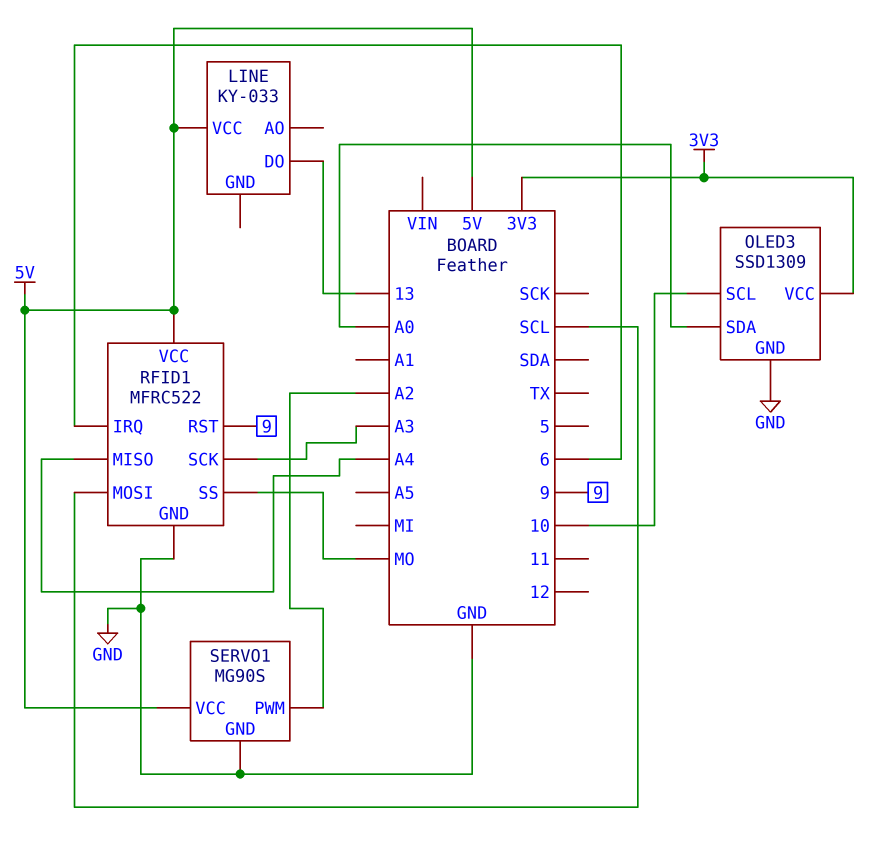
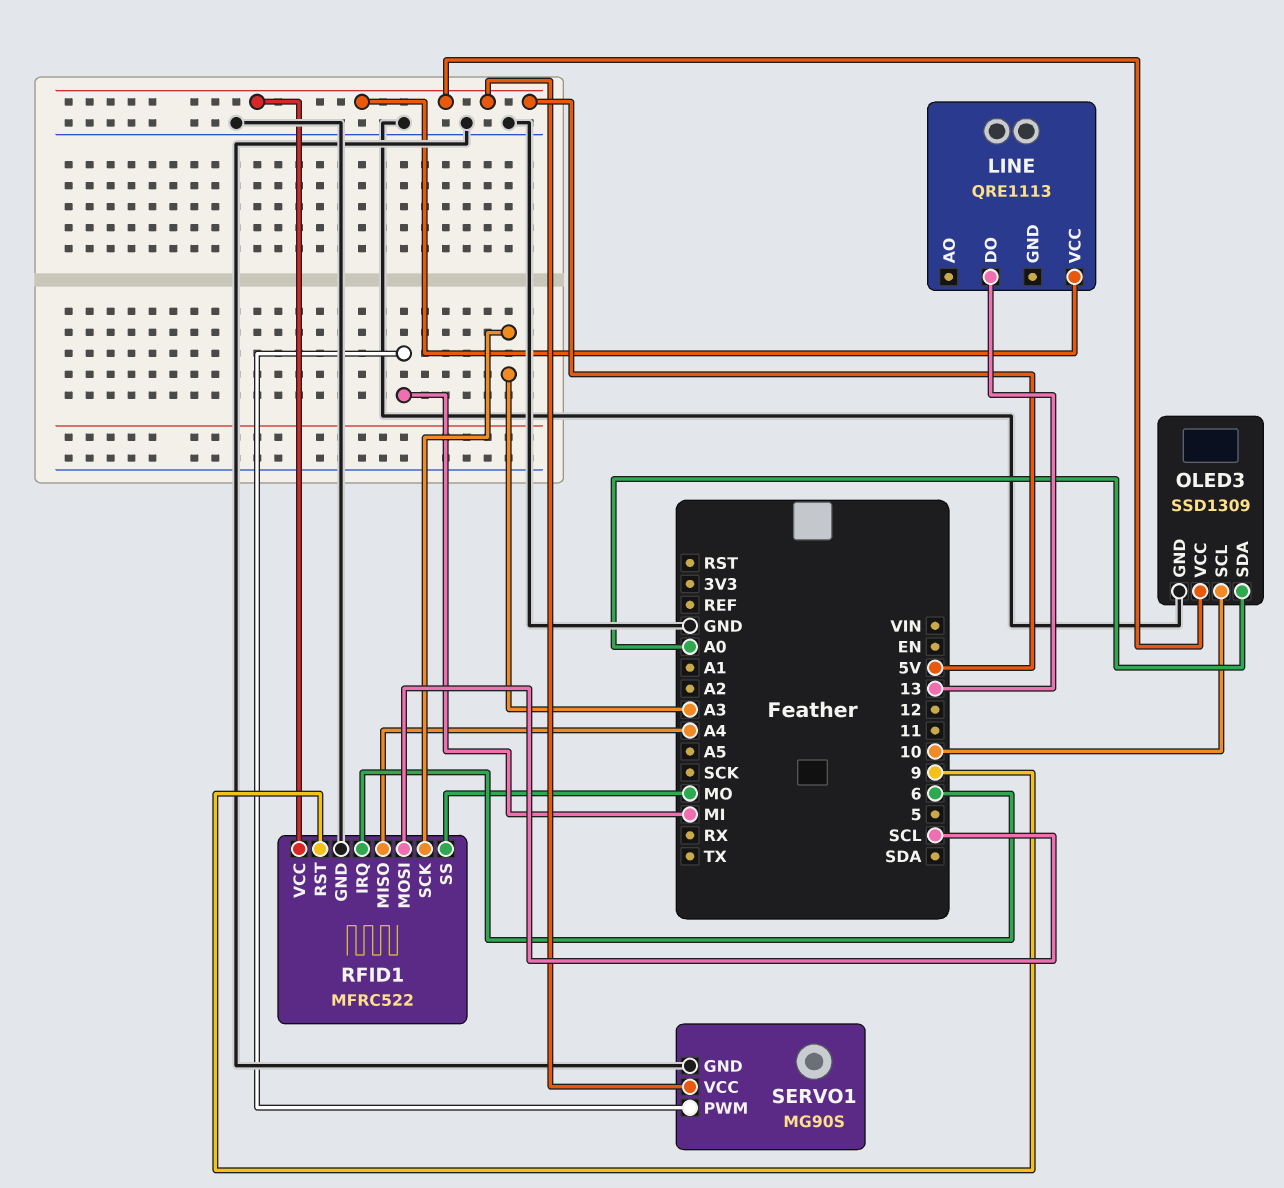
LINE: KY-033 -> QRE1113
OLED3 pin VCC: 3V3 -> 5V
SERVO1 pin PWM: A2 -> MI

